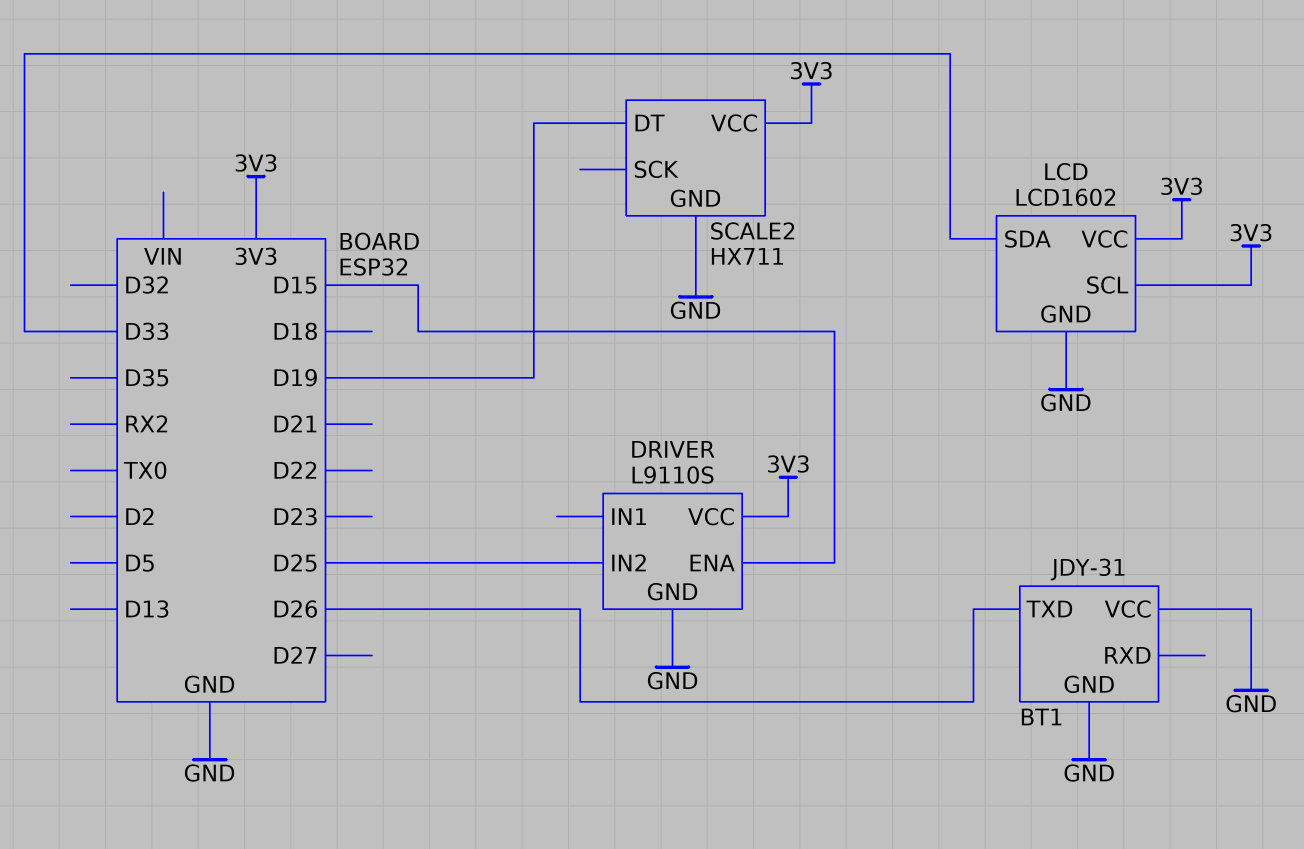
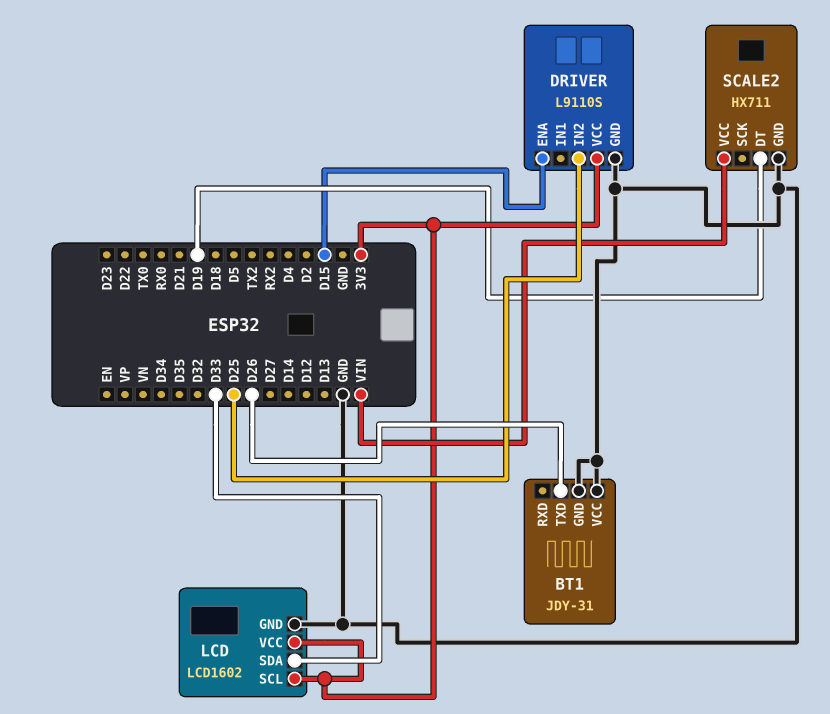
SCALE2 pin VCC: 3V3 -> VIN

